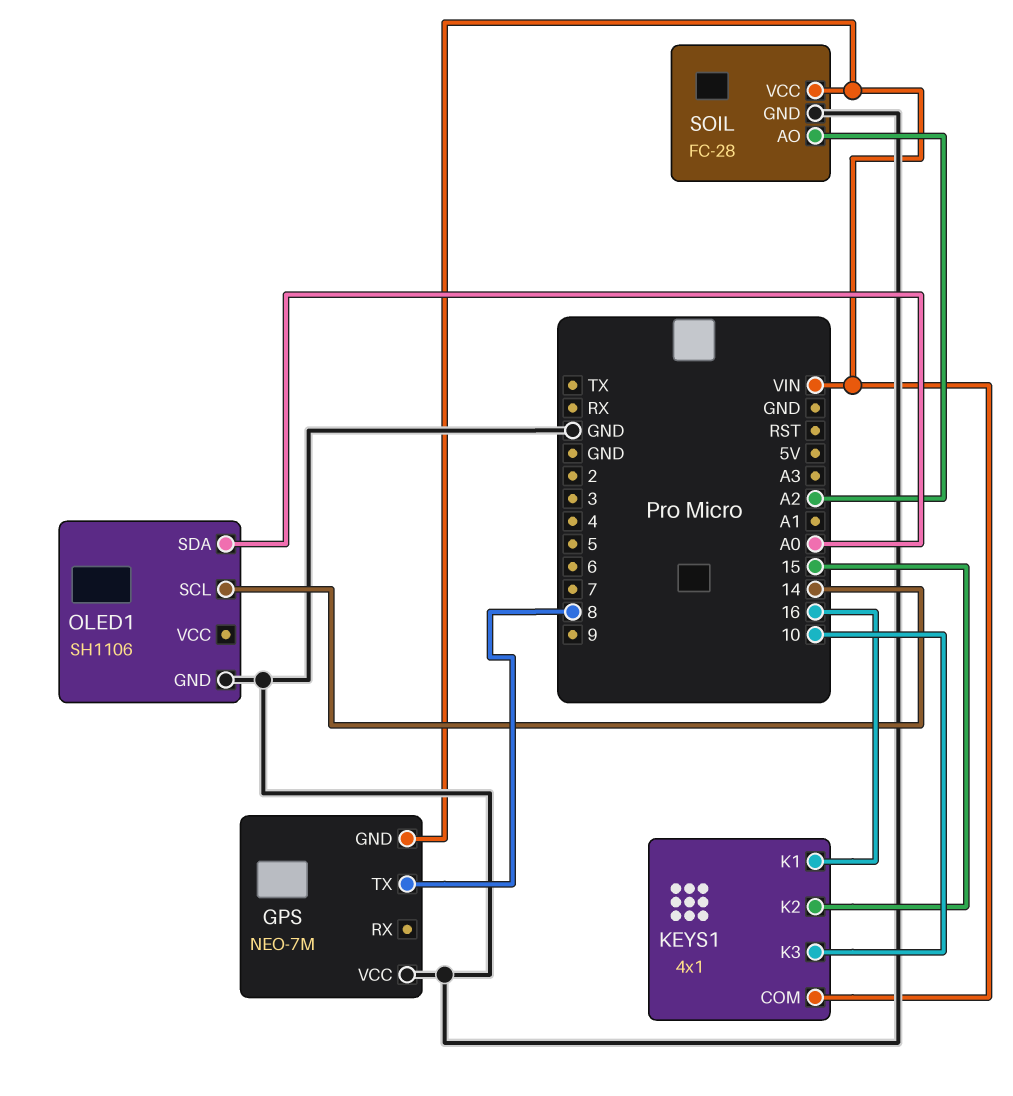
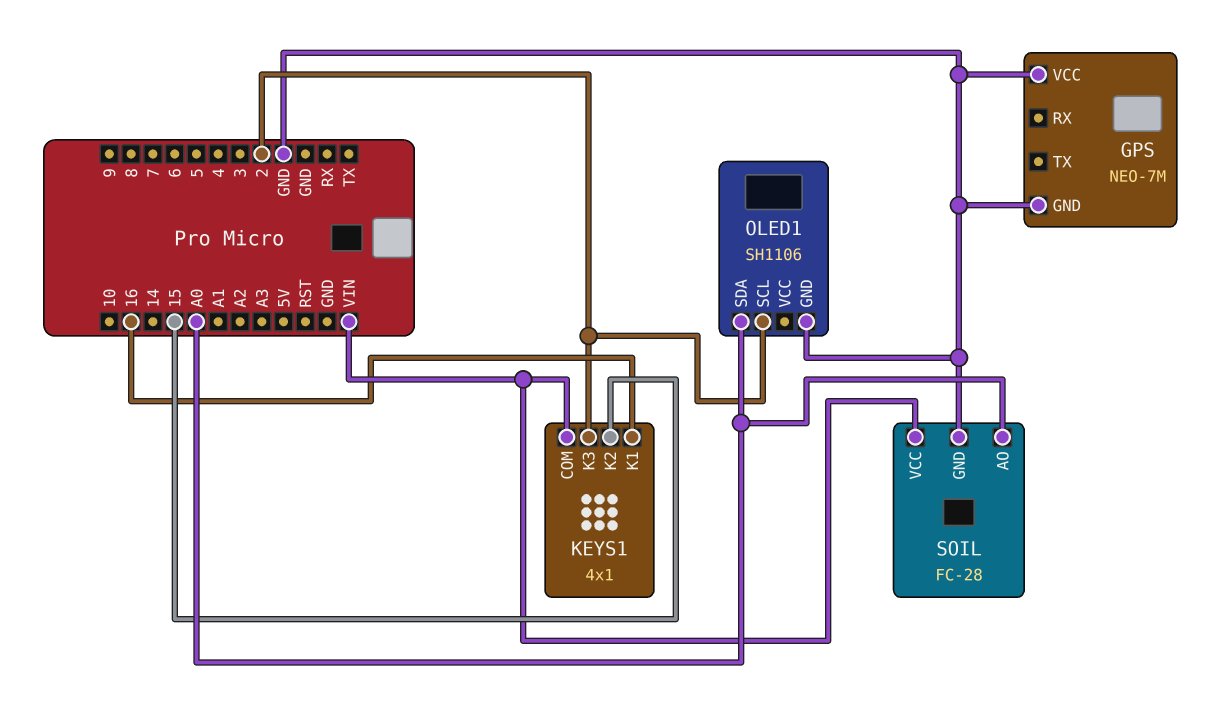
GPS pin GND: VIN -> GND
GPS pin TX: 8 -> none
KEYS1 pin K3: 10 -> 2
OLED1 pin SCL: 14 -> 2
SOIL pin AO: A2 -> A0

